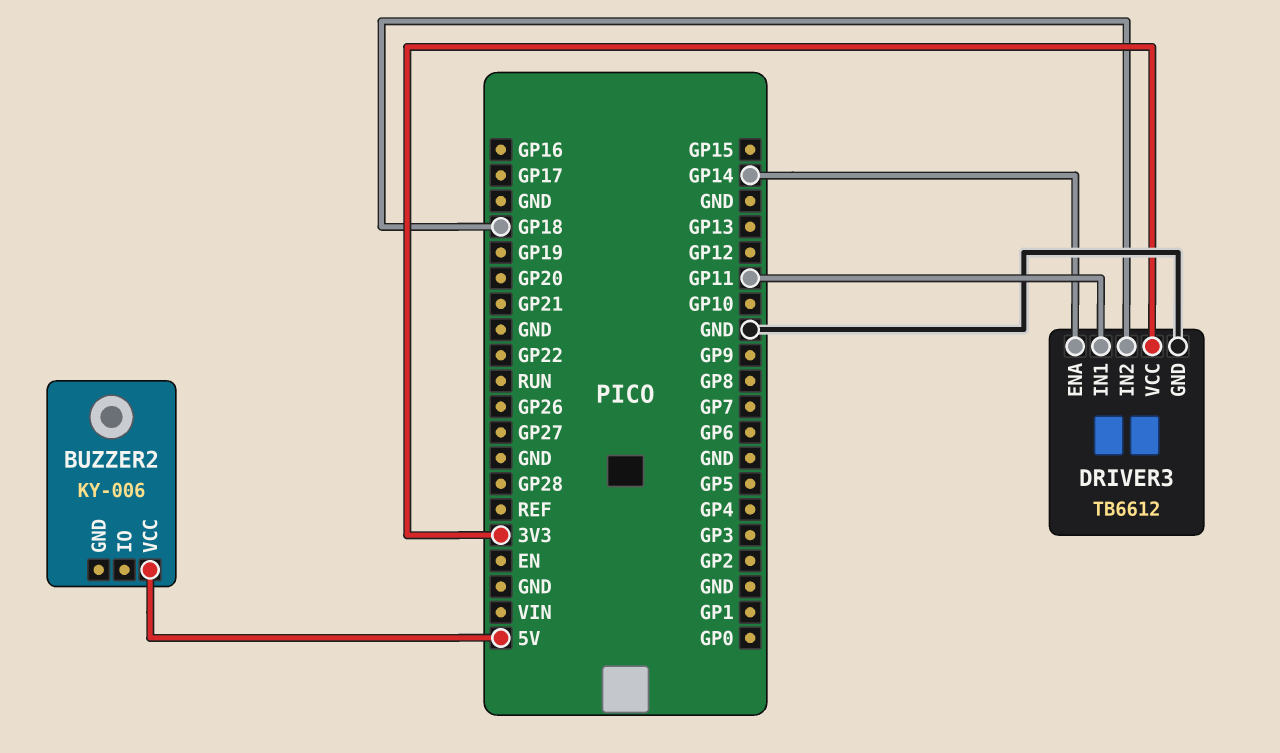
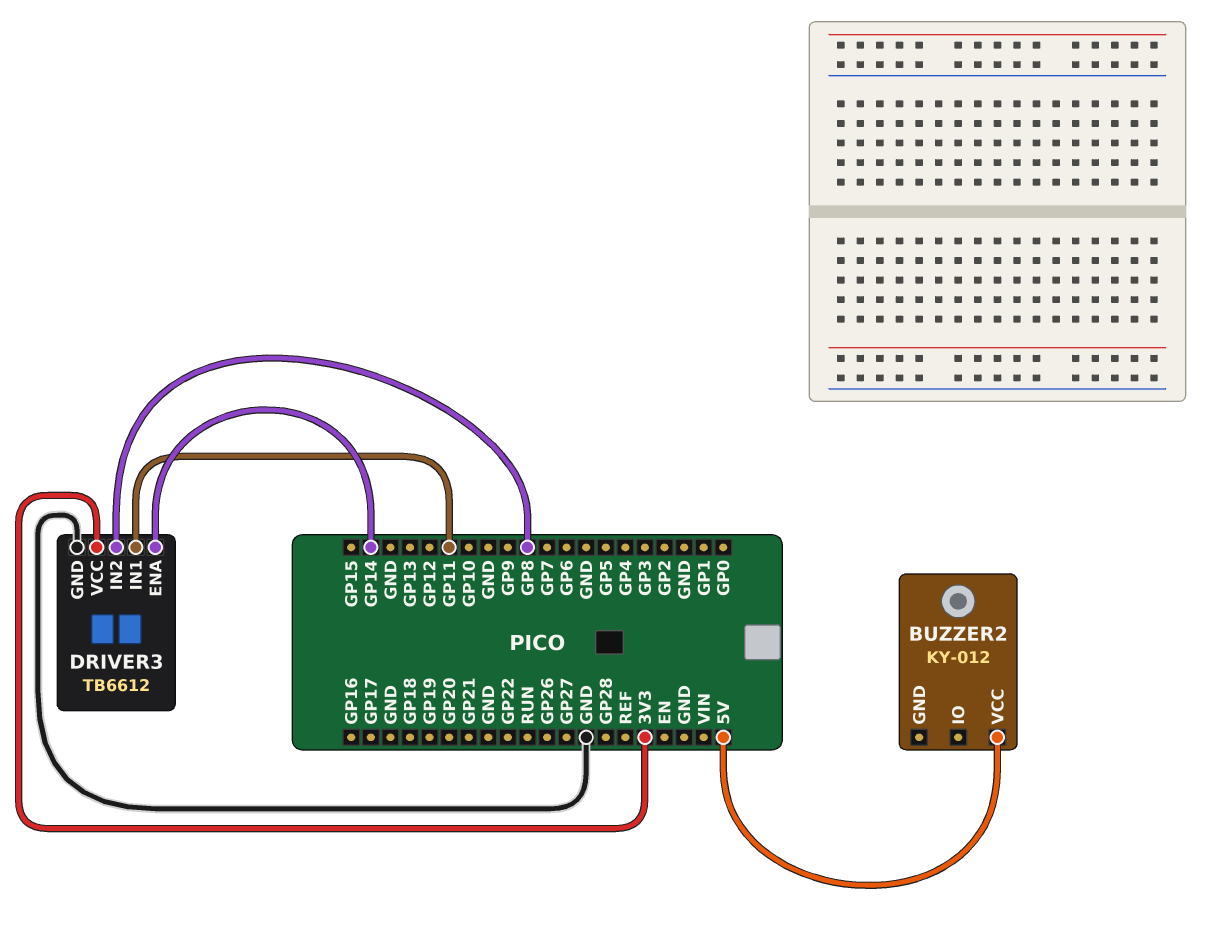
BUZZER2: KY-006 -> KY-012
DRIVER3 pin IN2: GP18 -> GP8

